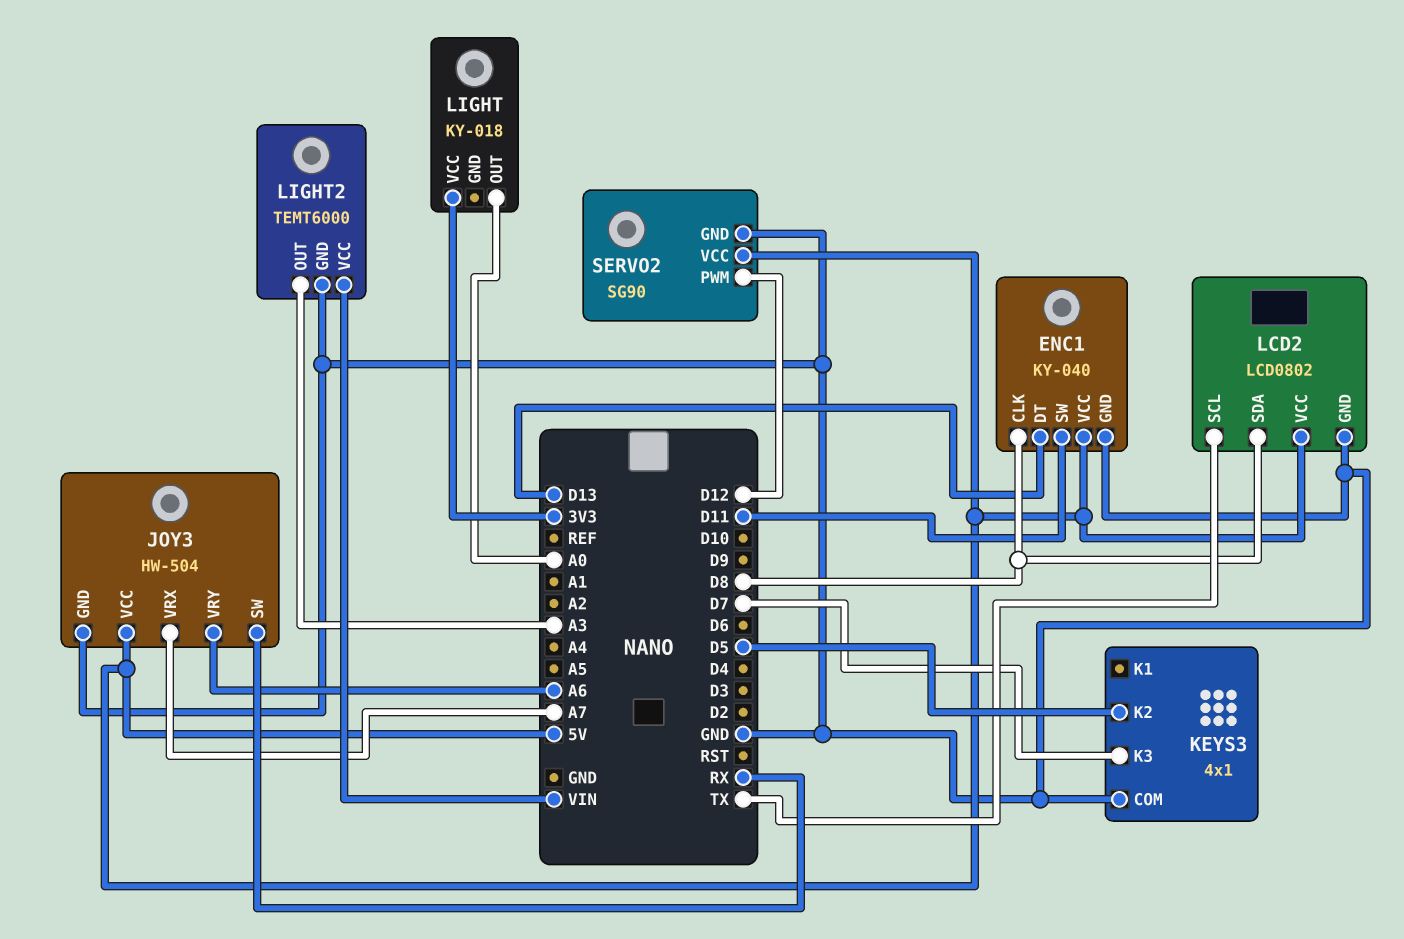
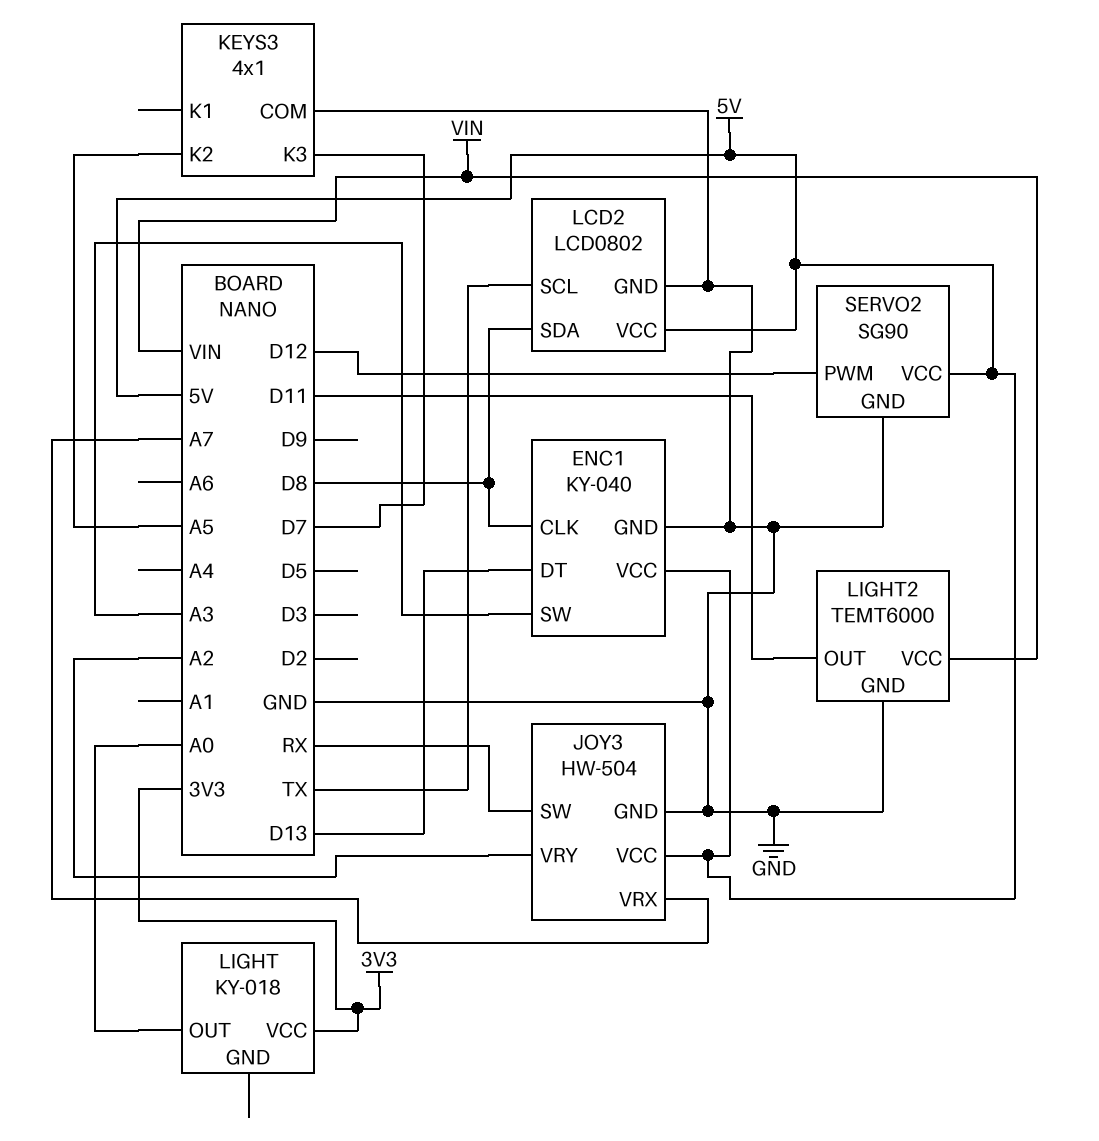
ENC1 pin SW: D11 -> A3
JOY3 pin VRY: A6 -> A2
KEYS3 pin K2: D5 -> A5
LIGHT2 pin OUT: A3 -> D11

